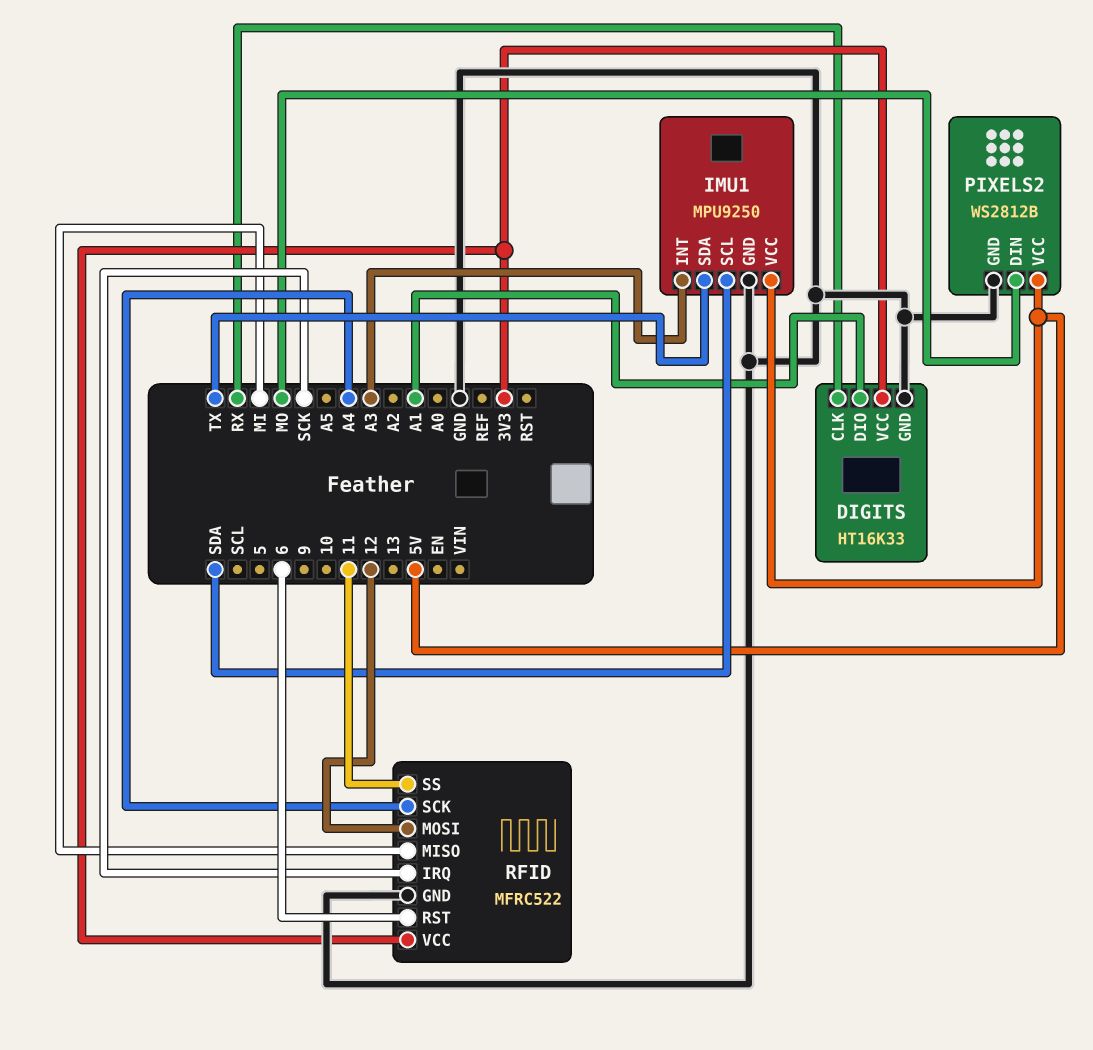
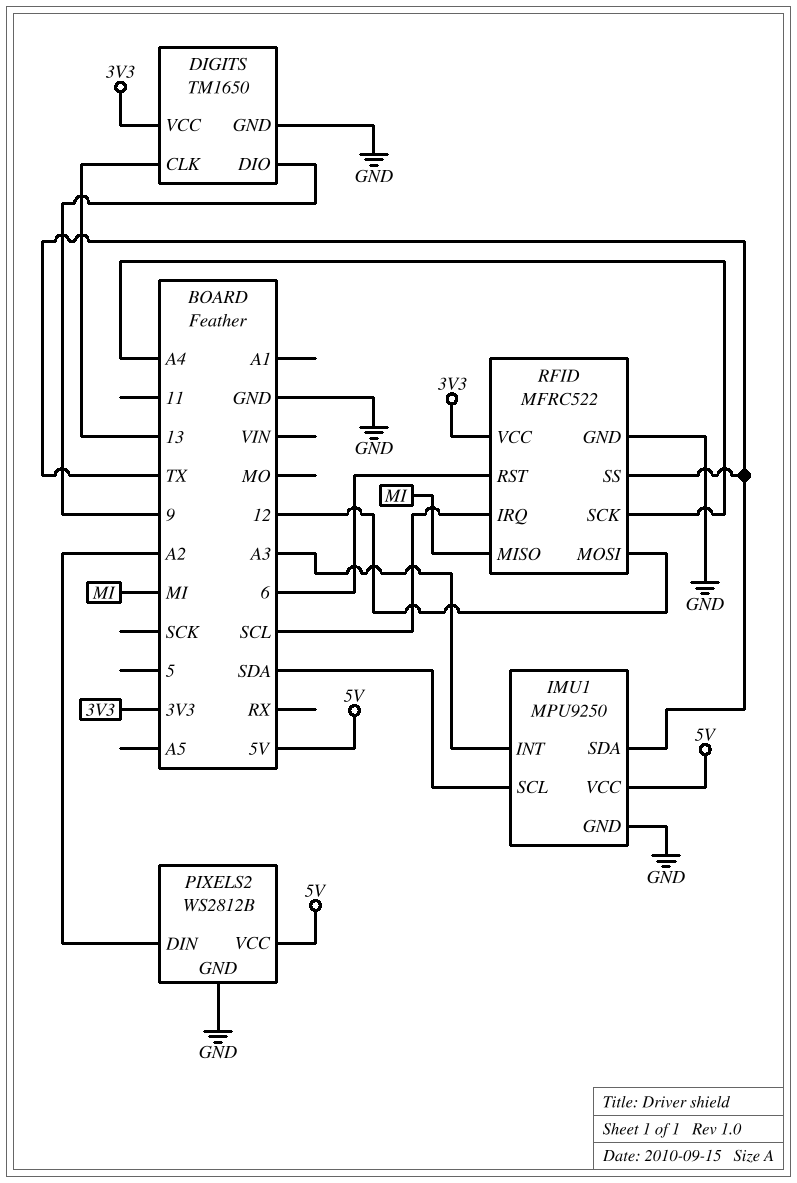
DIGITS: HT16K33 -> TM1650
DIGITS pin CLK: RX -> 13
DIGITS pin DIO: A1 -> 9
PIXELS2 pin DIN: MO -> A2
RFID pin IRQ: SCK -> SCL
RFID pin SS: 11 -> TX

